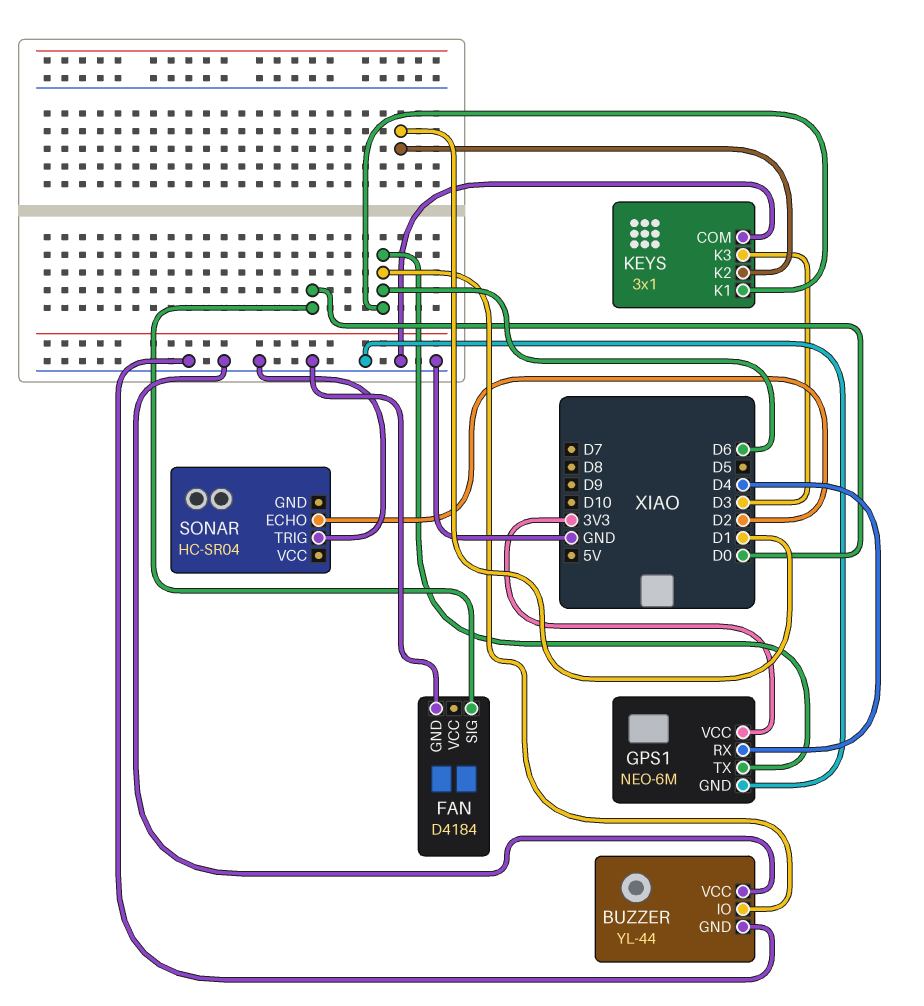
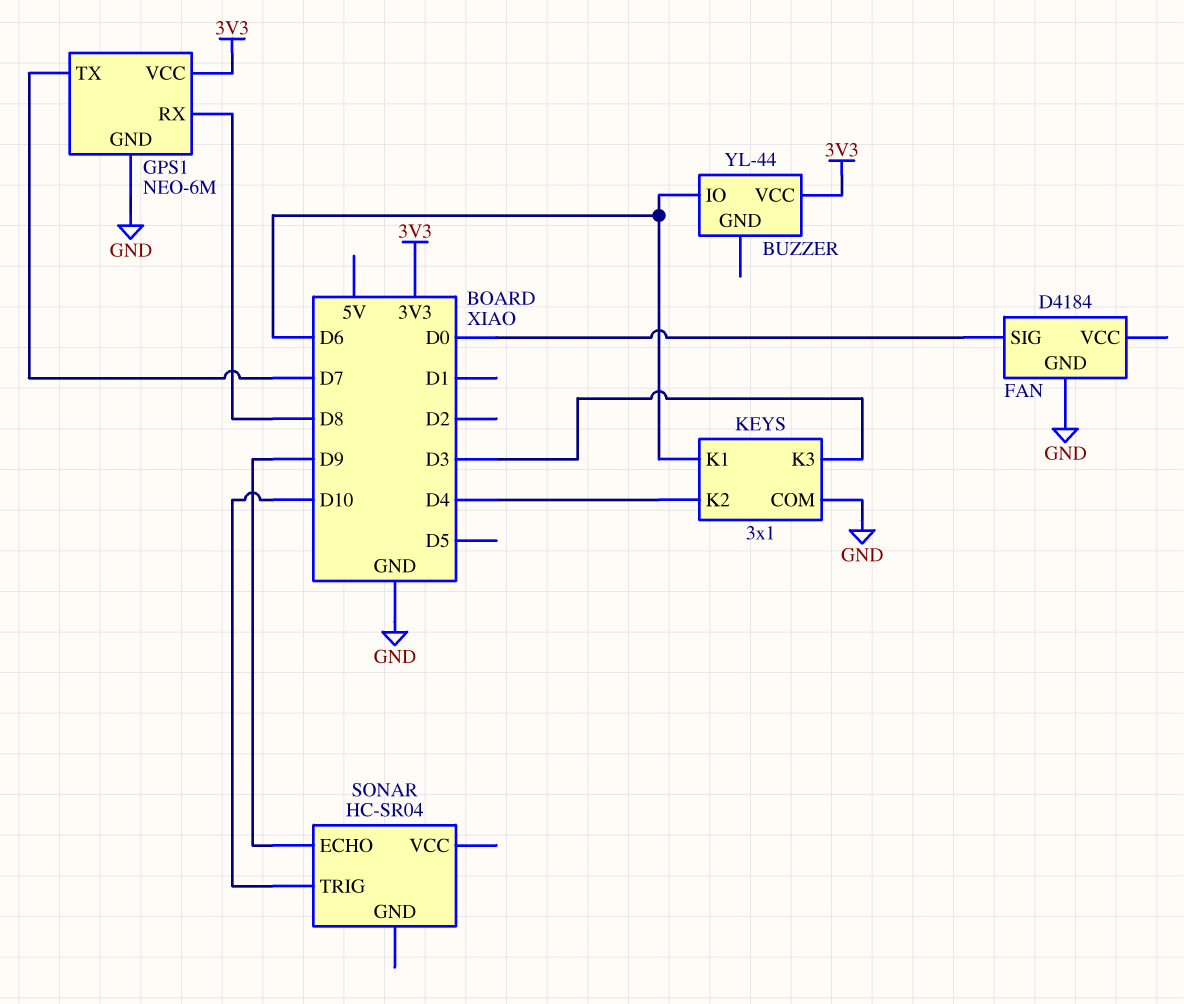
BUZZER pin GND: GND -> none
BUZZER pin VCC: GND -> 3V3
GPS1 pin RX: D4 -> D8
GPS1 pin TX: D6 -> D7
KEYS pin K2: D1 -> D4
SONAR pin ECHO: D2 -> D9
SONAR pin TRIG: GND -> D10

